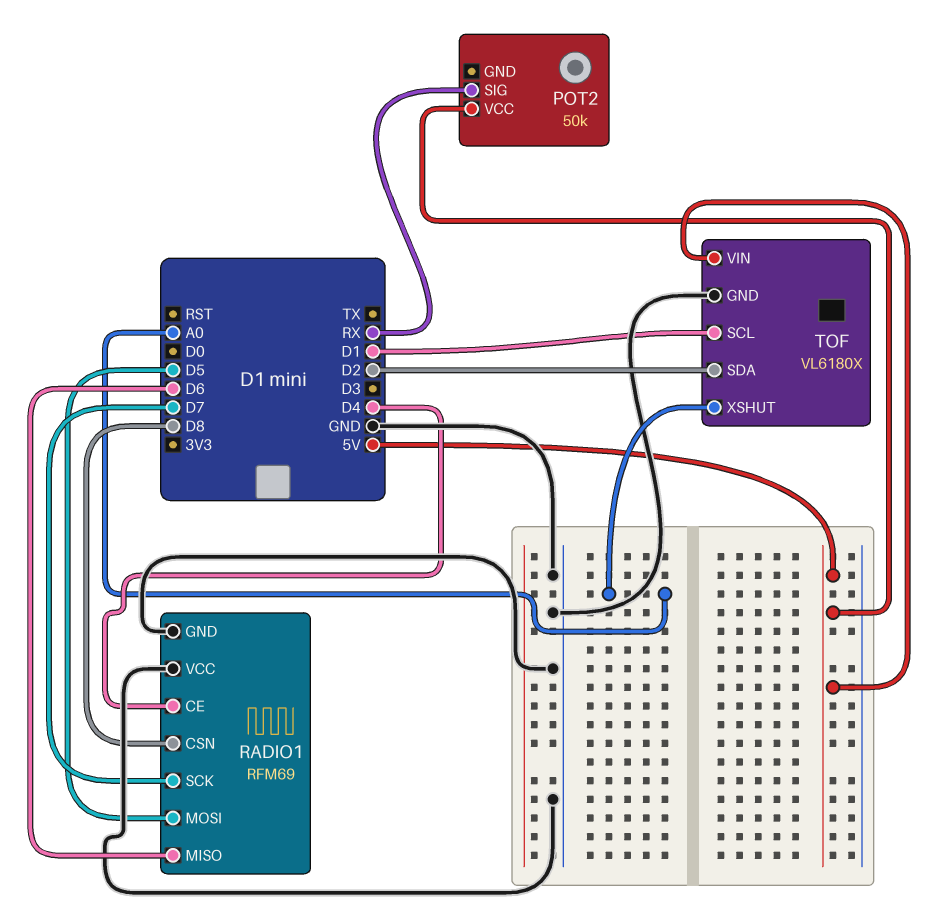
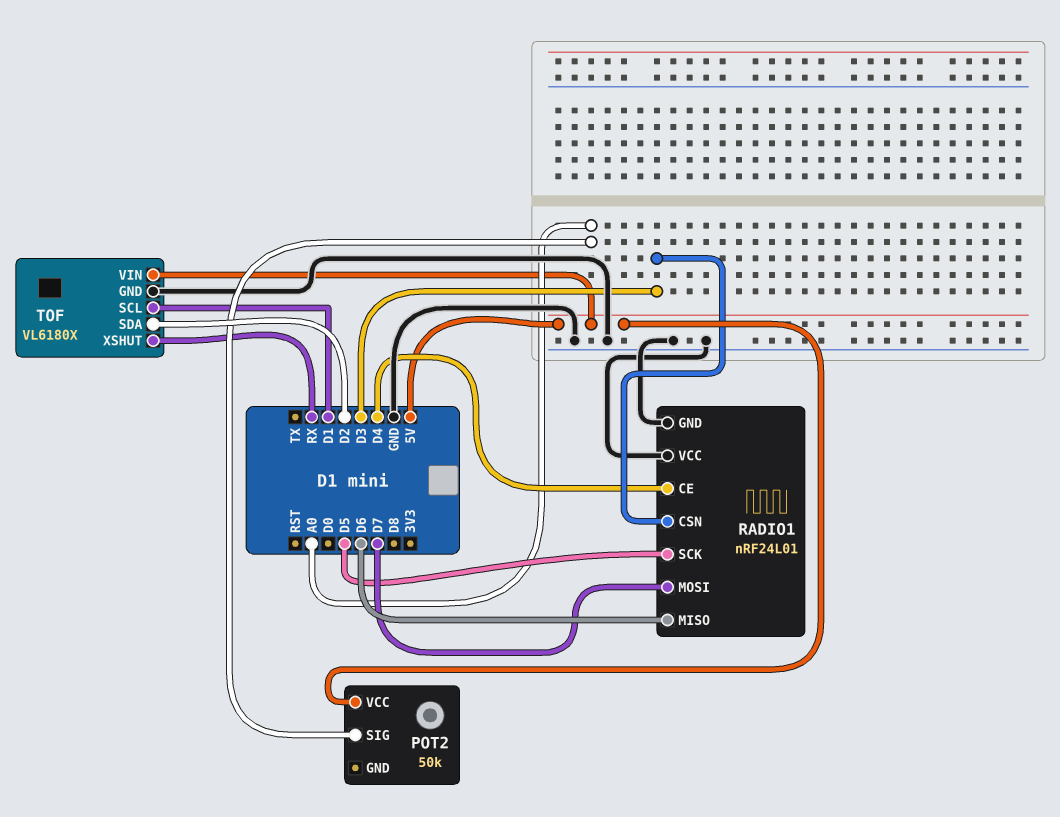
POT2 pin SIG: RX -> A0
RADIO1: RFM69 -> nRF24L01
RADIO1 pin CSN: D8 -> D3
RADIO1 pin MOSI: D5 -> D7
RADIO1 pin SCK: D7 -> D5
TOF pin XSHUT: A0 -> RX

